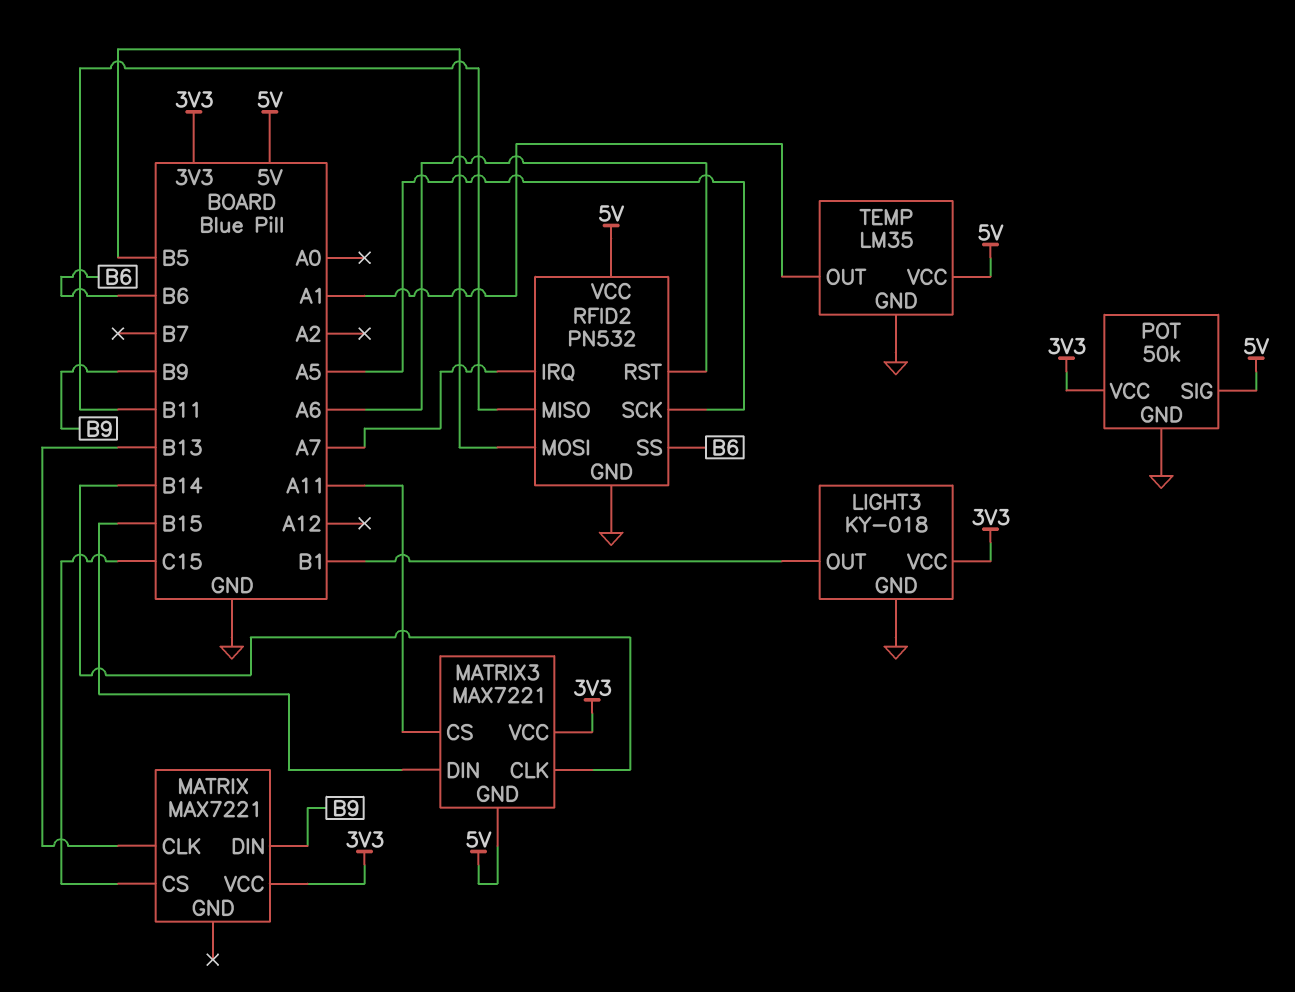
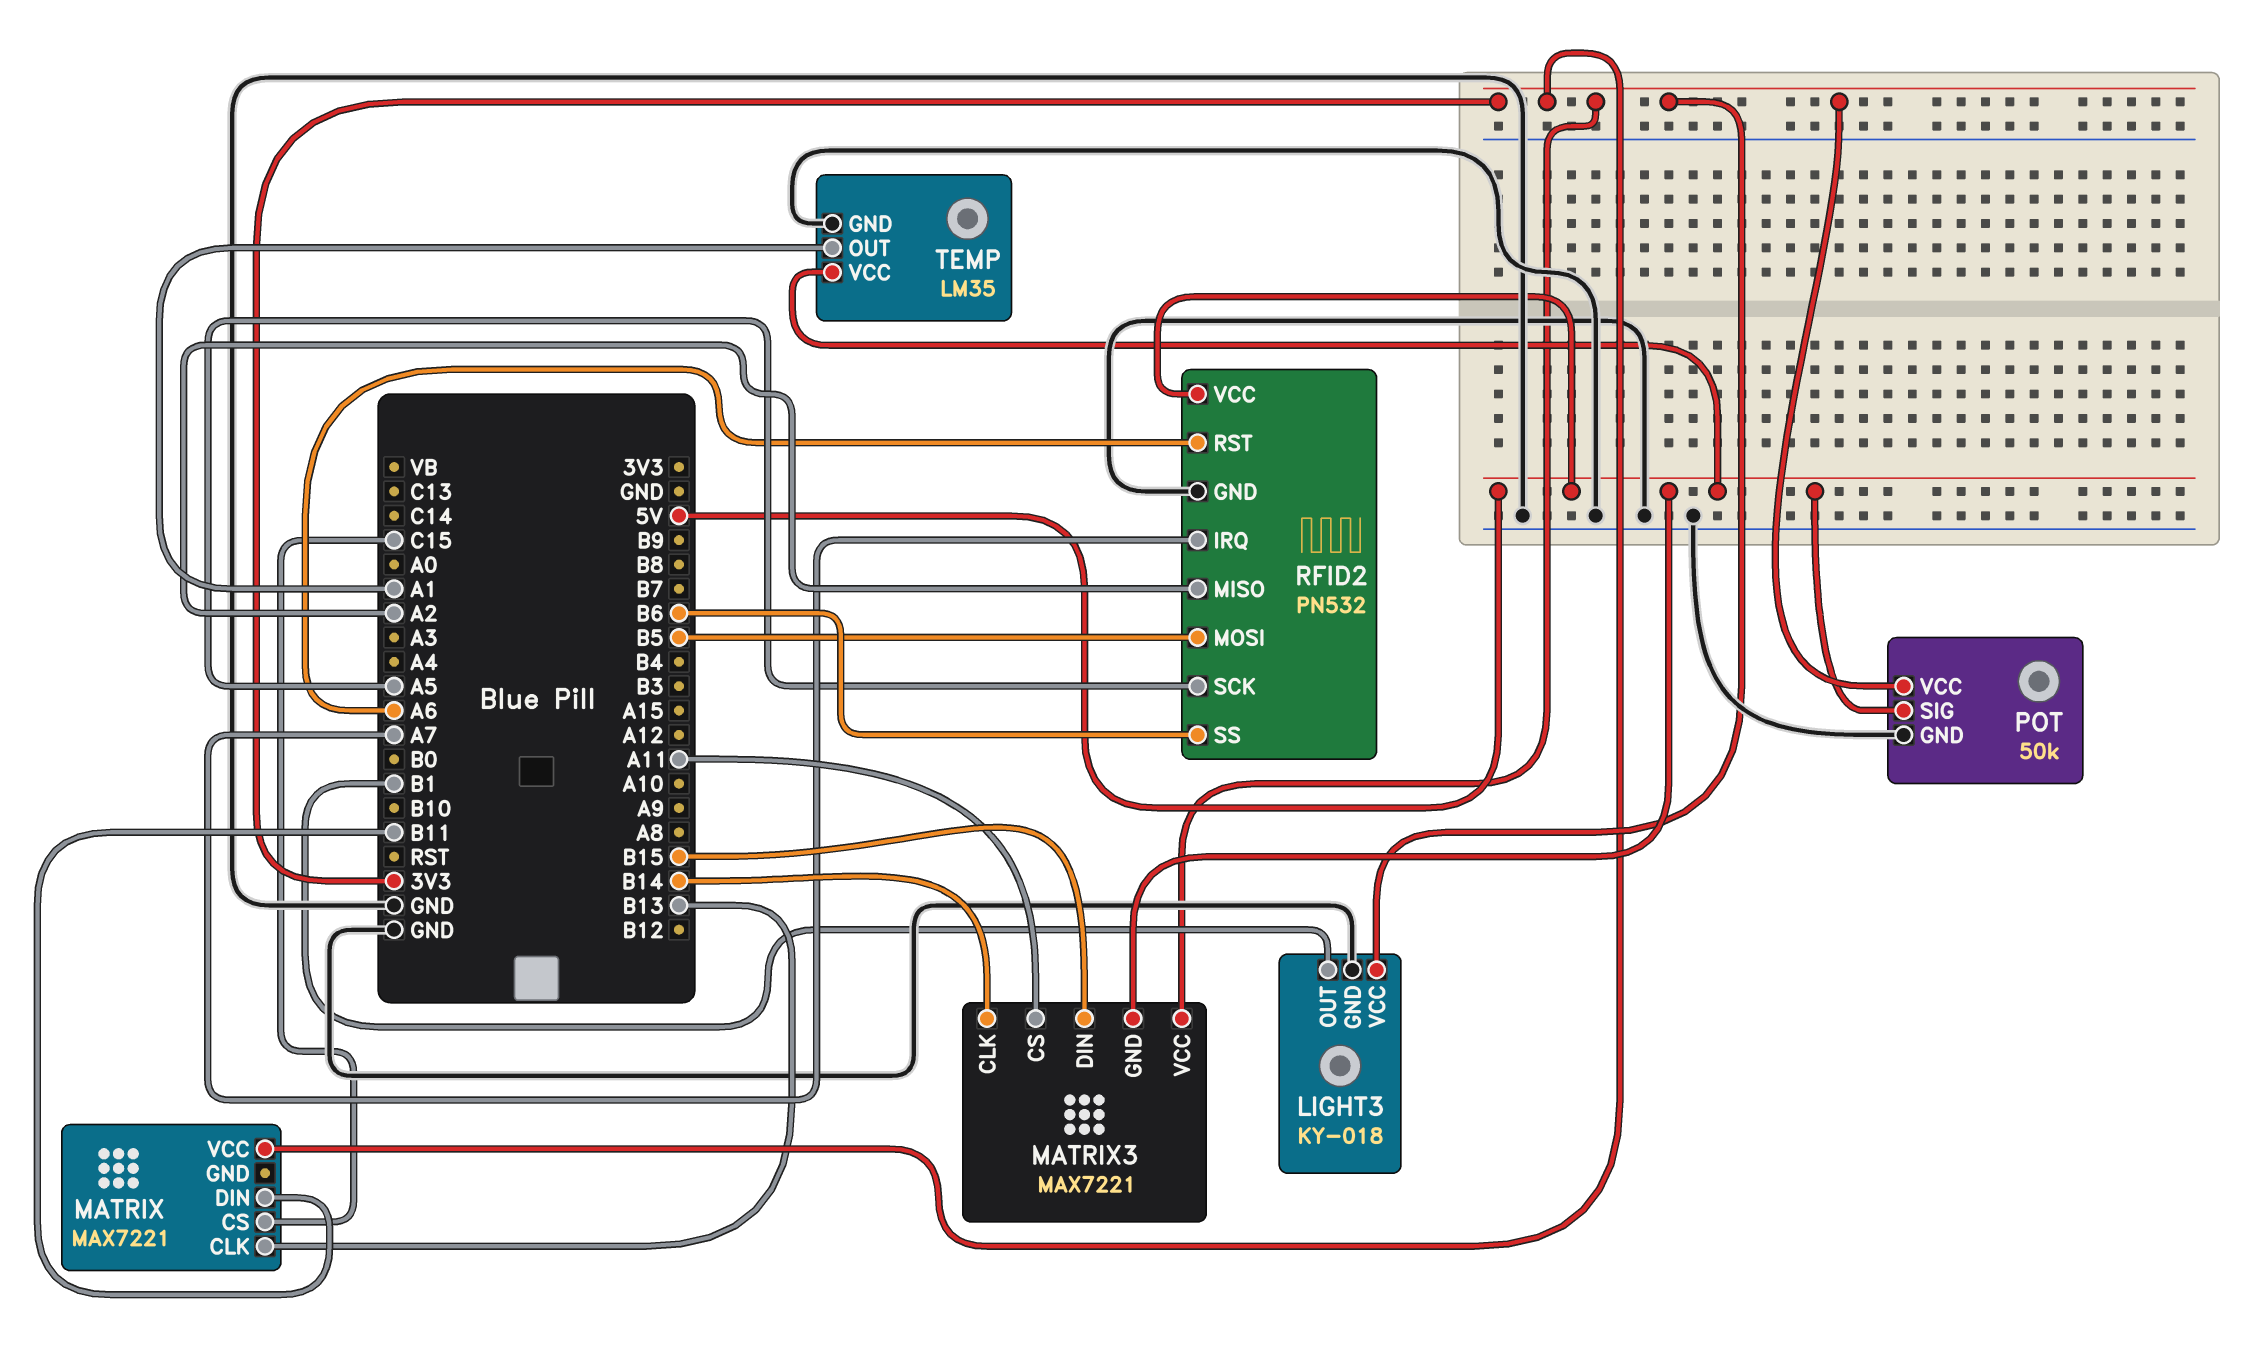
MATRIX pin DIN: B9 -> B11
RFID2 pin MISO: B11 -> A2

